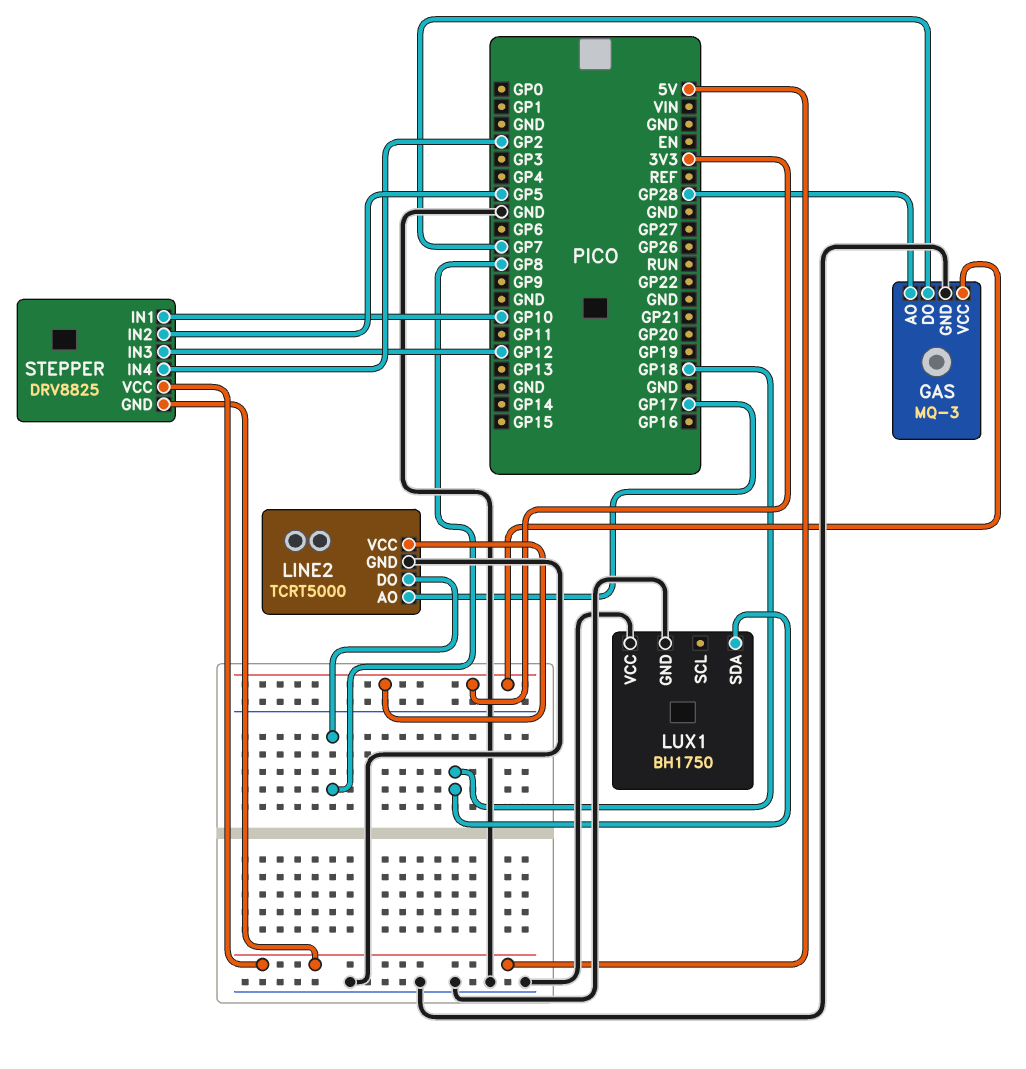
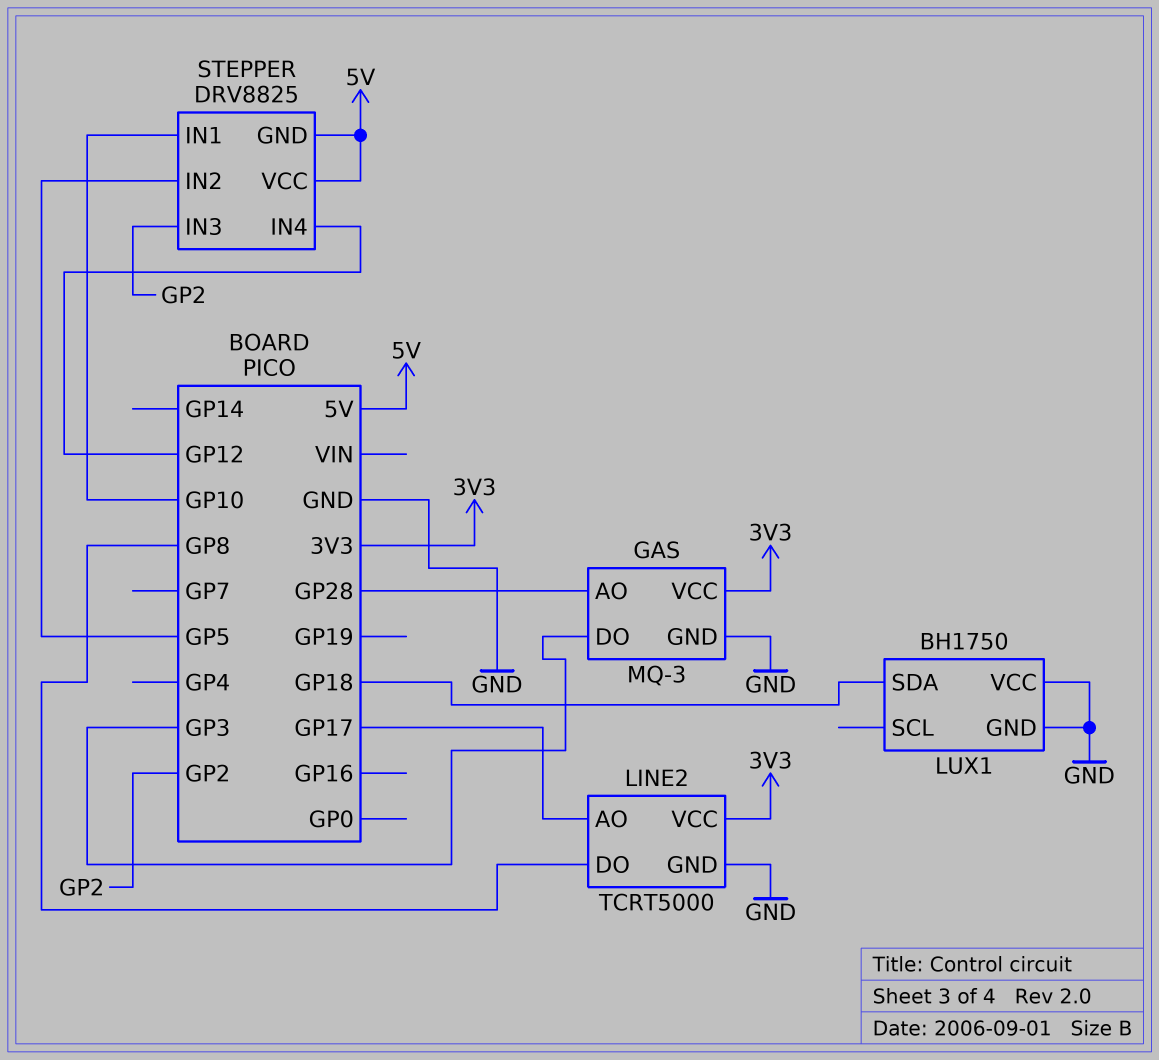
GAS pin DO: GP7 -> GP3
STEPPER pin IN3: GP12 -> GP2
STEPPER pin IN4: GP2 -> GP12

